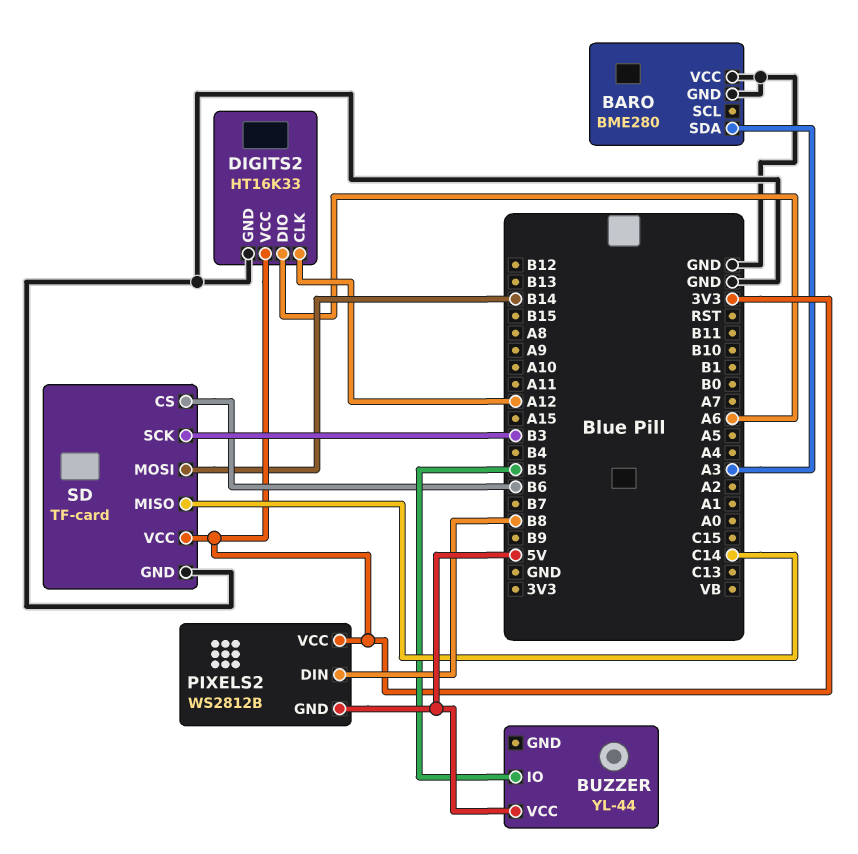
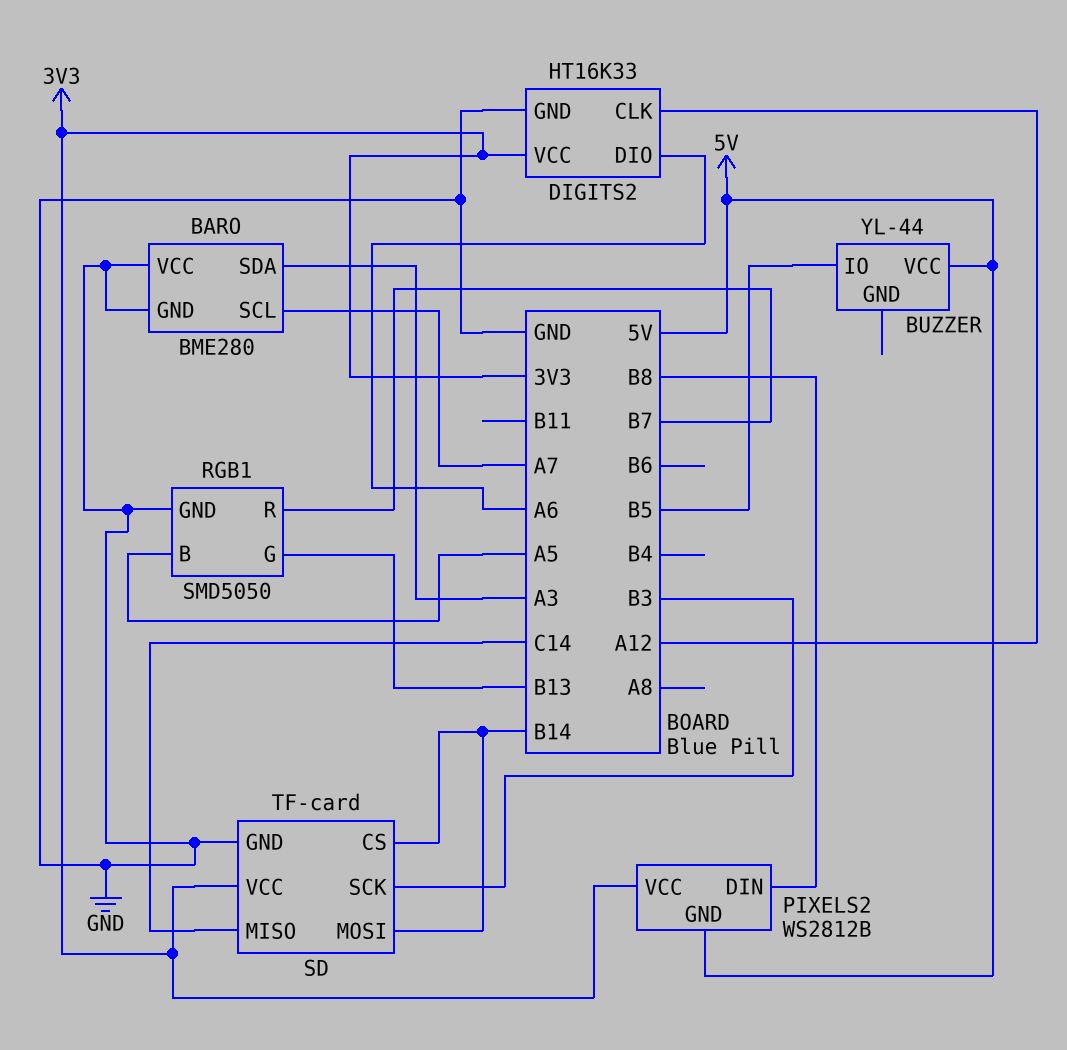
BARO pin SCL: none -> A7
RGB1: none -> SMD5050
RGB1 pin B: none -> A5
RGB1 pin G: none -> B13
RGB1 pin GND: none -> GND
RGB1 pin R: none -> B7
SD pin CS: B6 -> B14

